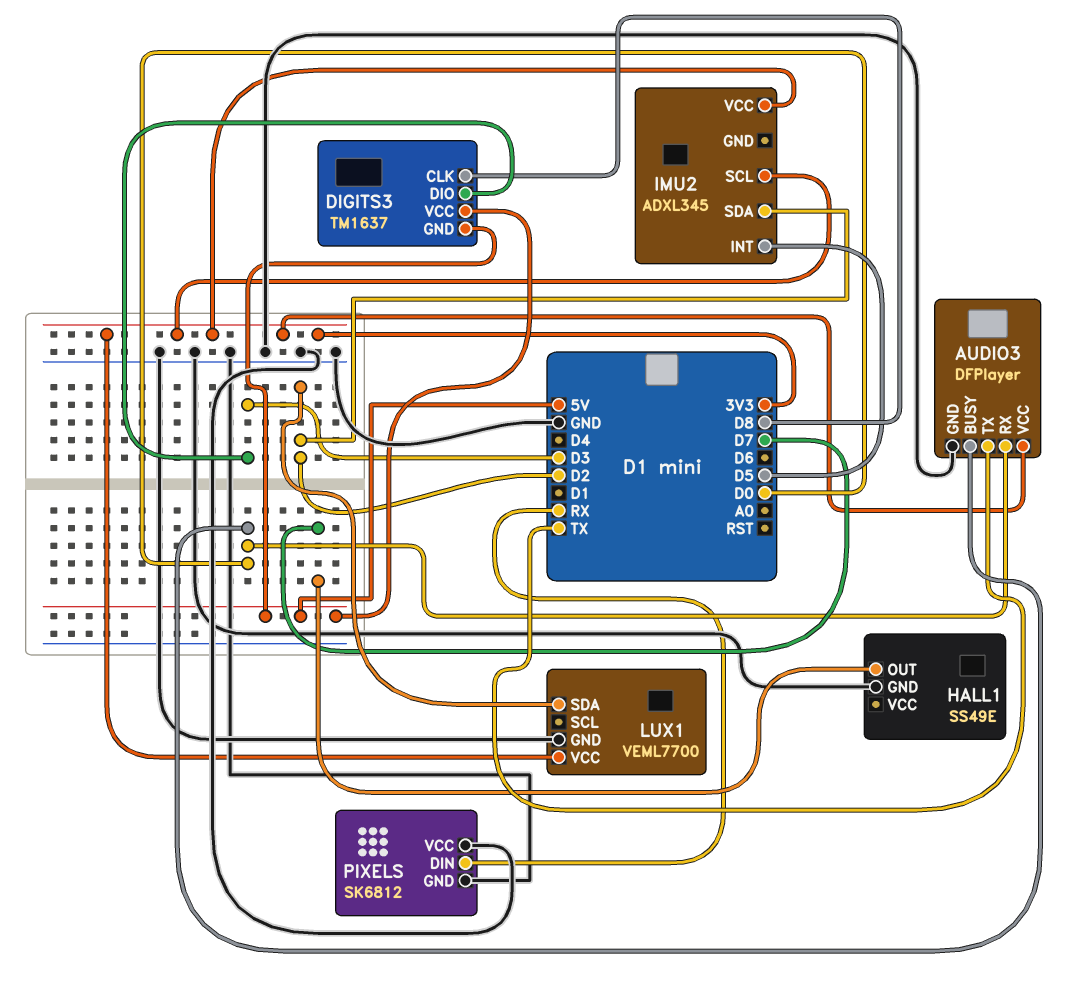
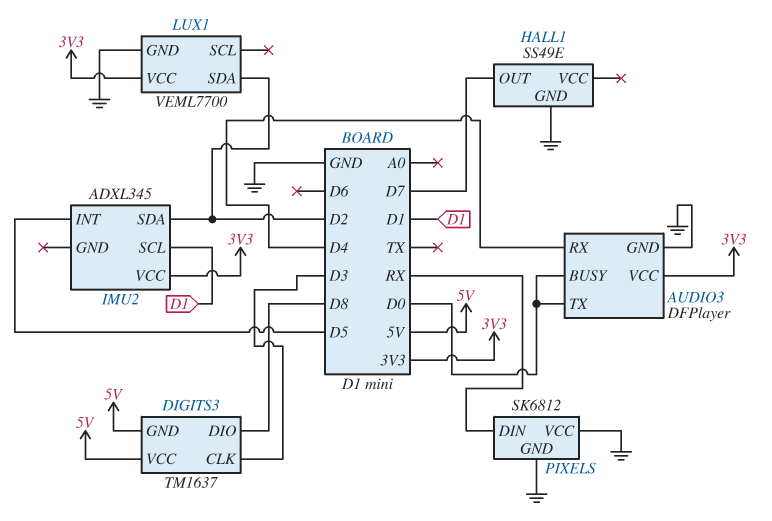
AUDIO3 pin RX: D0 -> D4
AUDIO3 pin TX: TX -> D0
DIGITS3 pin CLK: D8 -> D3
DIGITS3 pin DIO: D3 -> D8
IMU2 pin SCL: 3V3 -> D1

